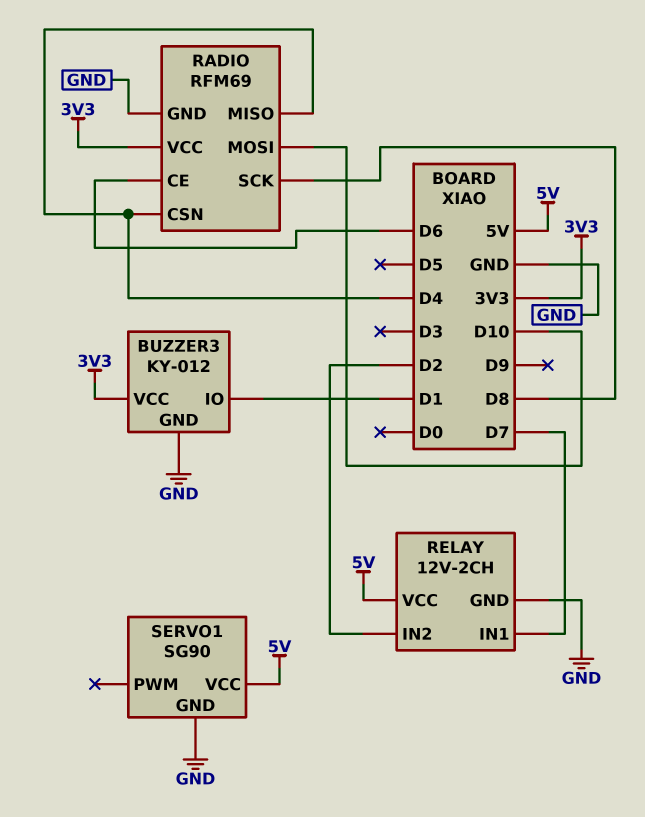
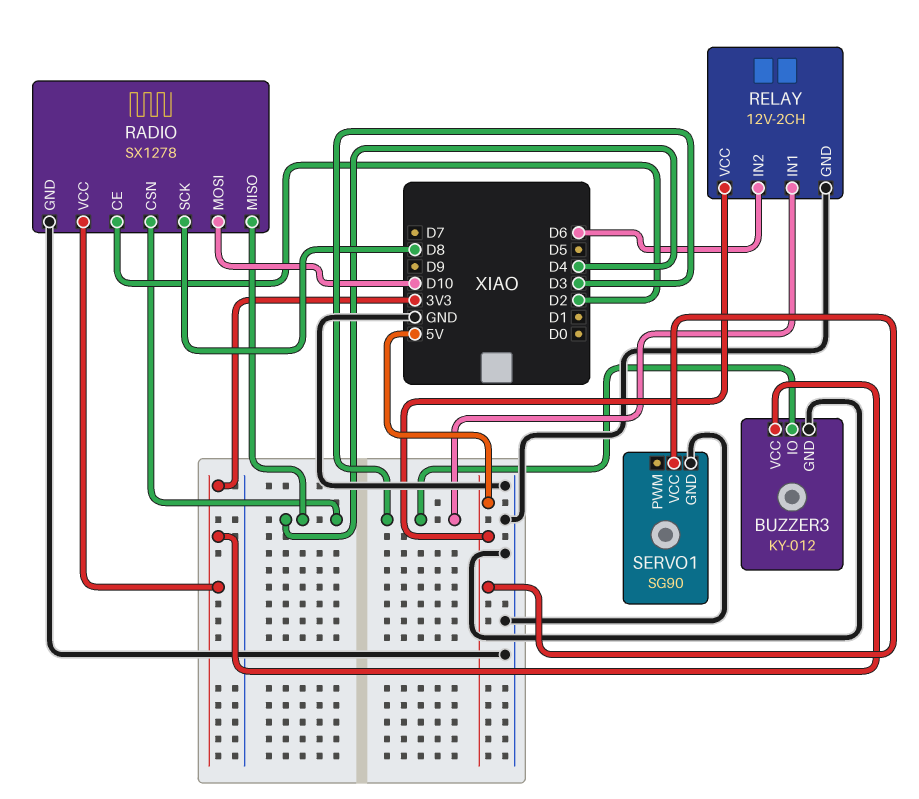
BUZZER3 pin IO: D1 -> D3
RADIO: RFM69 -> SX1278
RADIO pin CE: D6 -> D2
RELAY pin IN1: D7 -> D3
RELAY pin IN2: D2 -> D6

